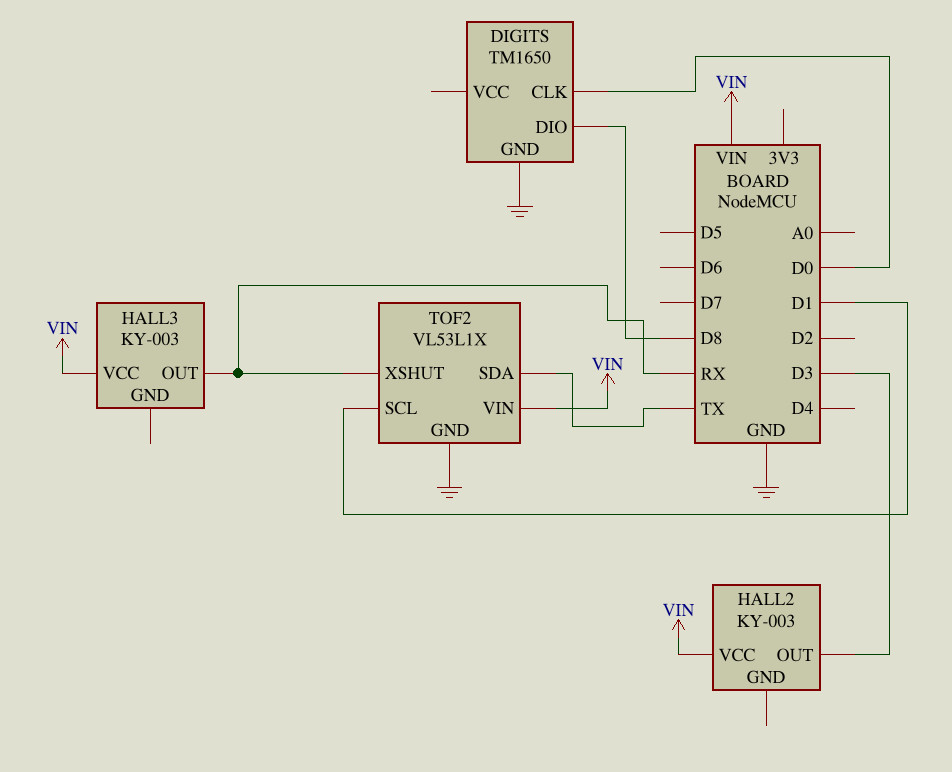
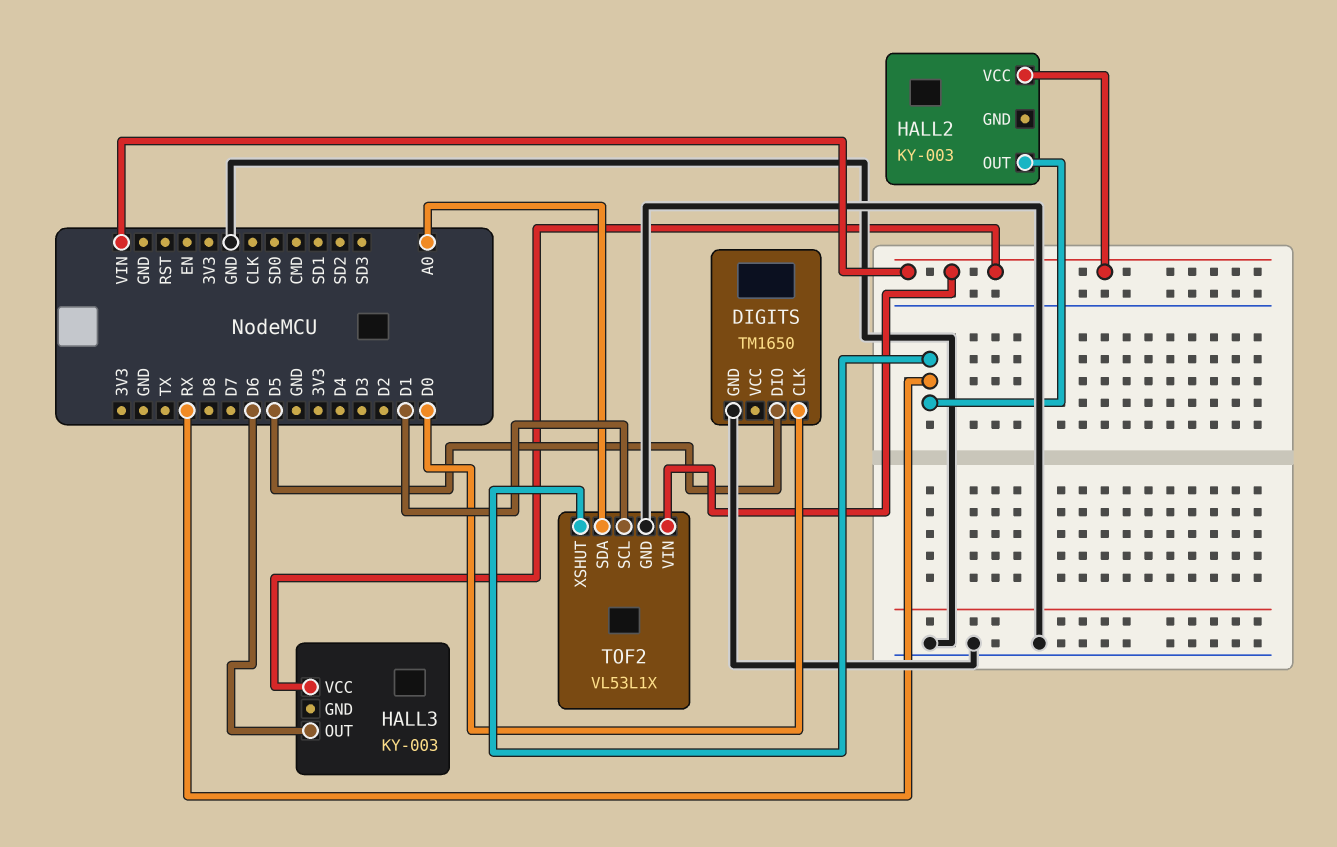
DIGITS pin DIO: D8 -> D5
HALL2 pin OUT: D3 -> RX
HALL3 pin OUT: RX -> D6
TOF2 pin SDA: TX -> A0

